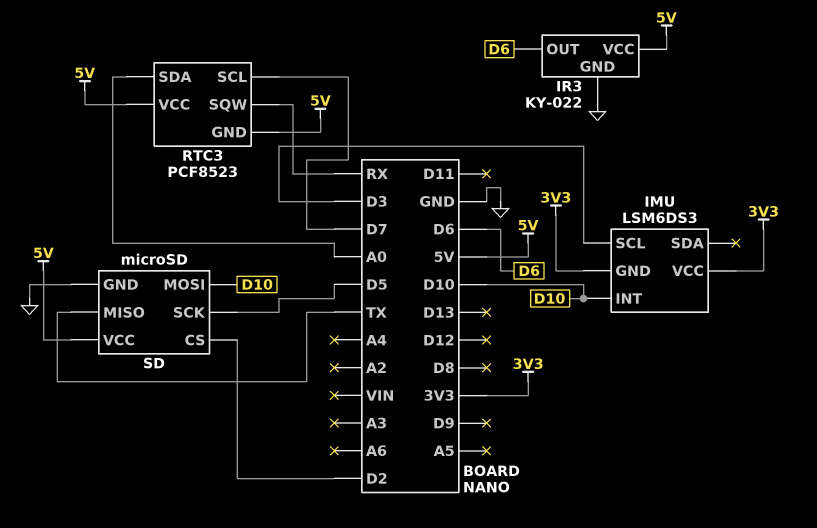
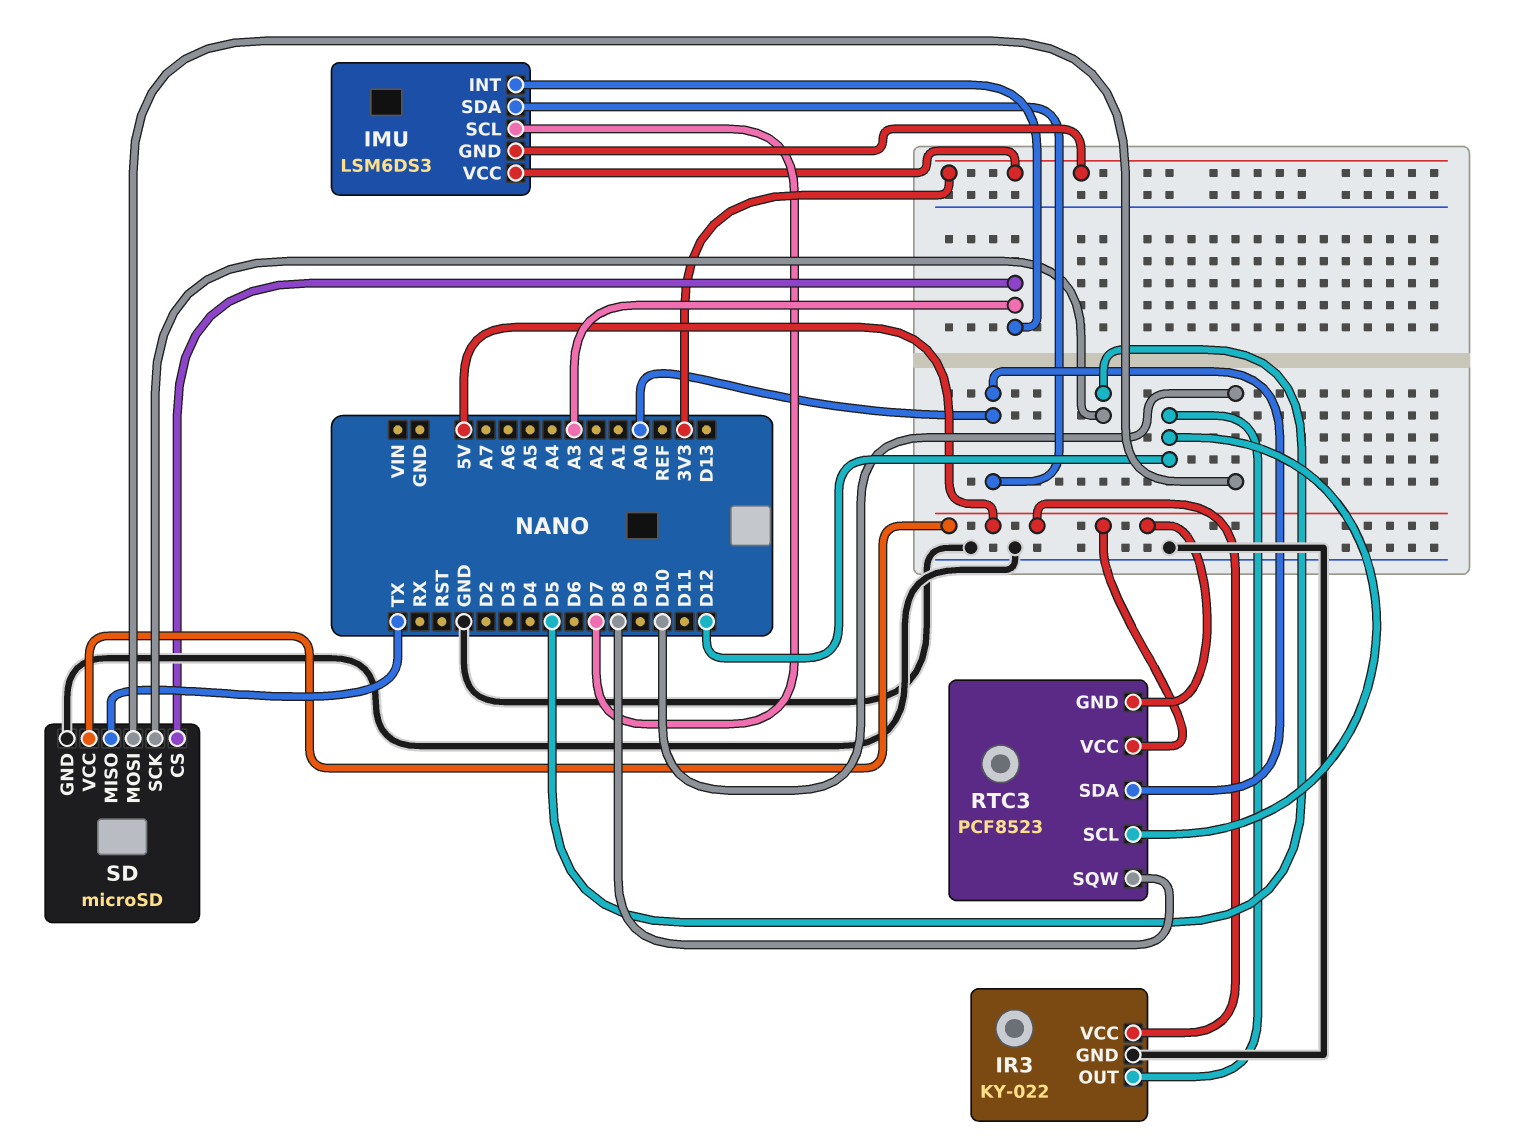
IMU pin INT: D10 -> A3
IMU pin SCL: D3 -> D7
IMU pin SDA: none -> A0
IR3 pin OUT: D6 -> D12
RTC3 pin SCL: D7 -> D12
RTC3 pin SQW: RX -> D8
SD pin CS: D2 -> A3

